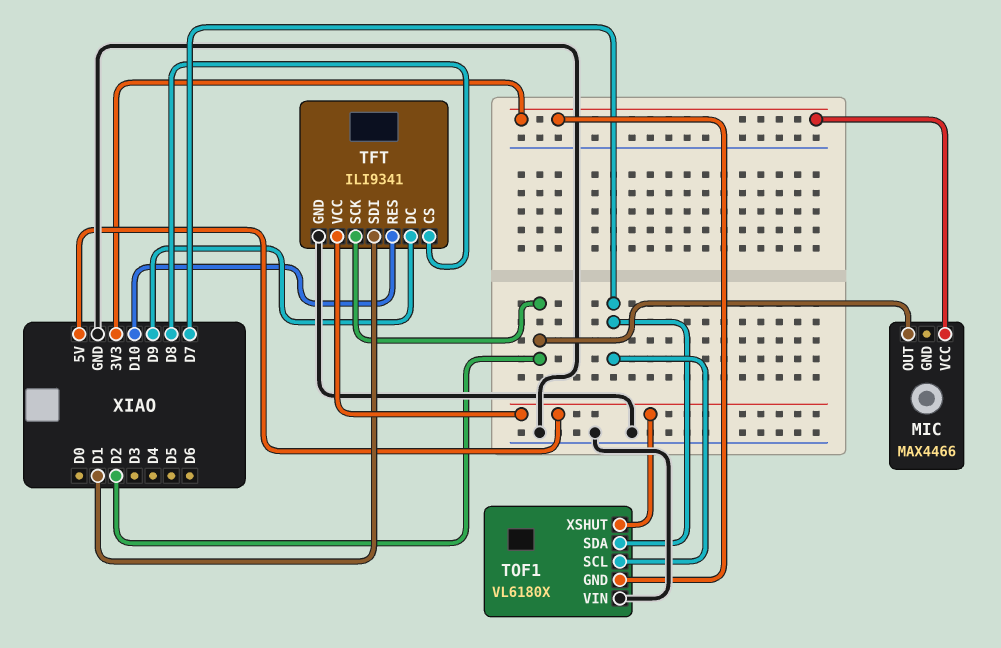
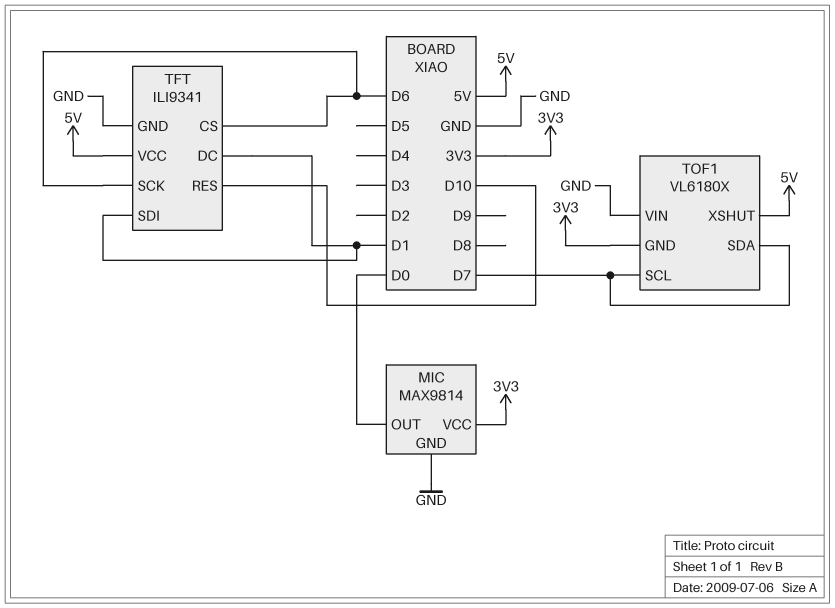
MIC: MAX4466 -> MAX9814
MIC pin GND: none -> GND
MIC pin OUT: D2 -> D0
TFT pin CS: D8 -> D6
TFT pin DC: D9 -> D1
TFT pin SCK: D2 -> D6

